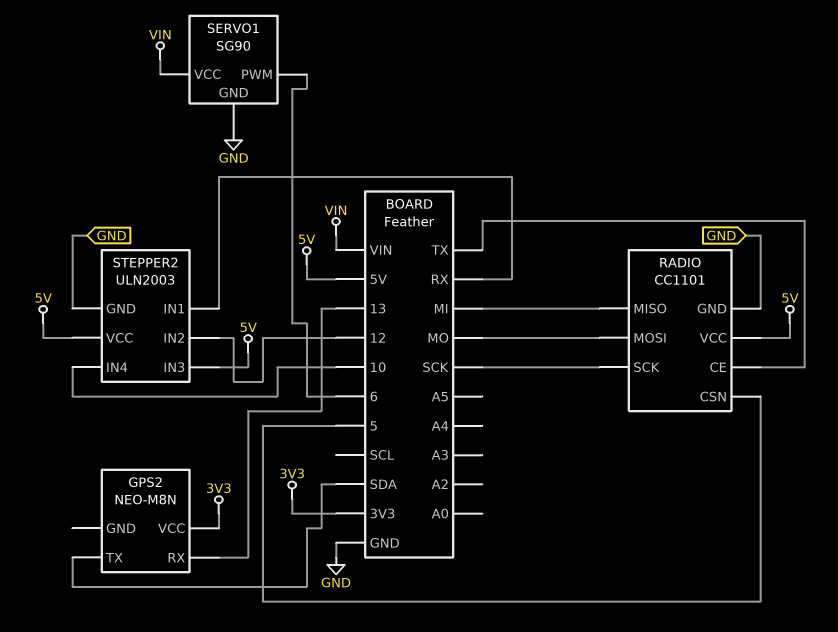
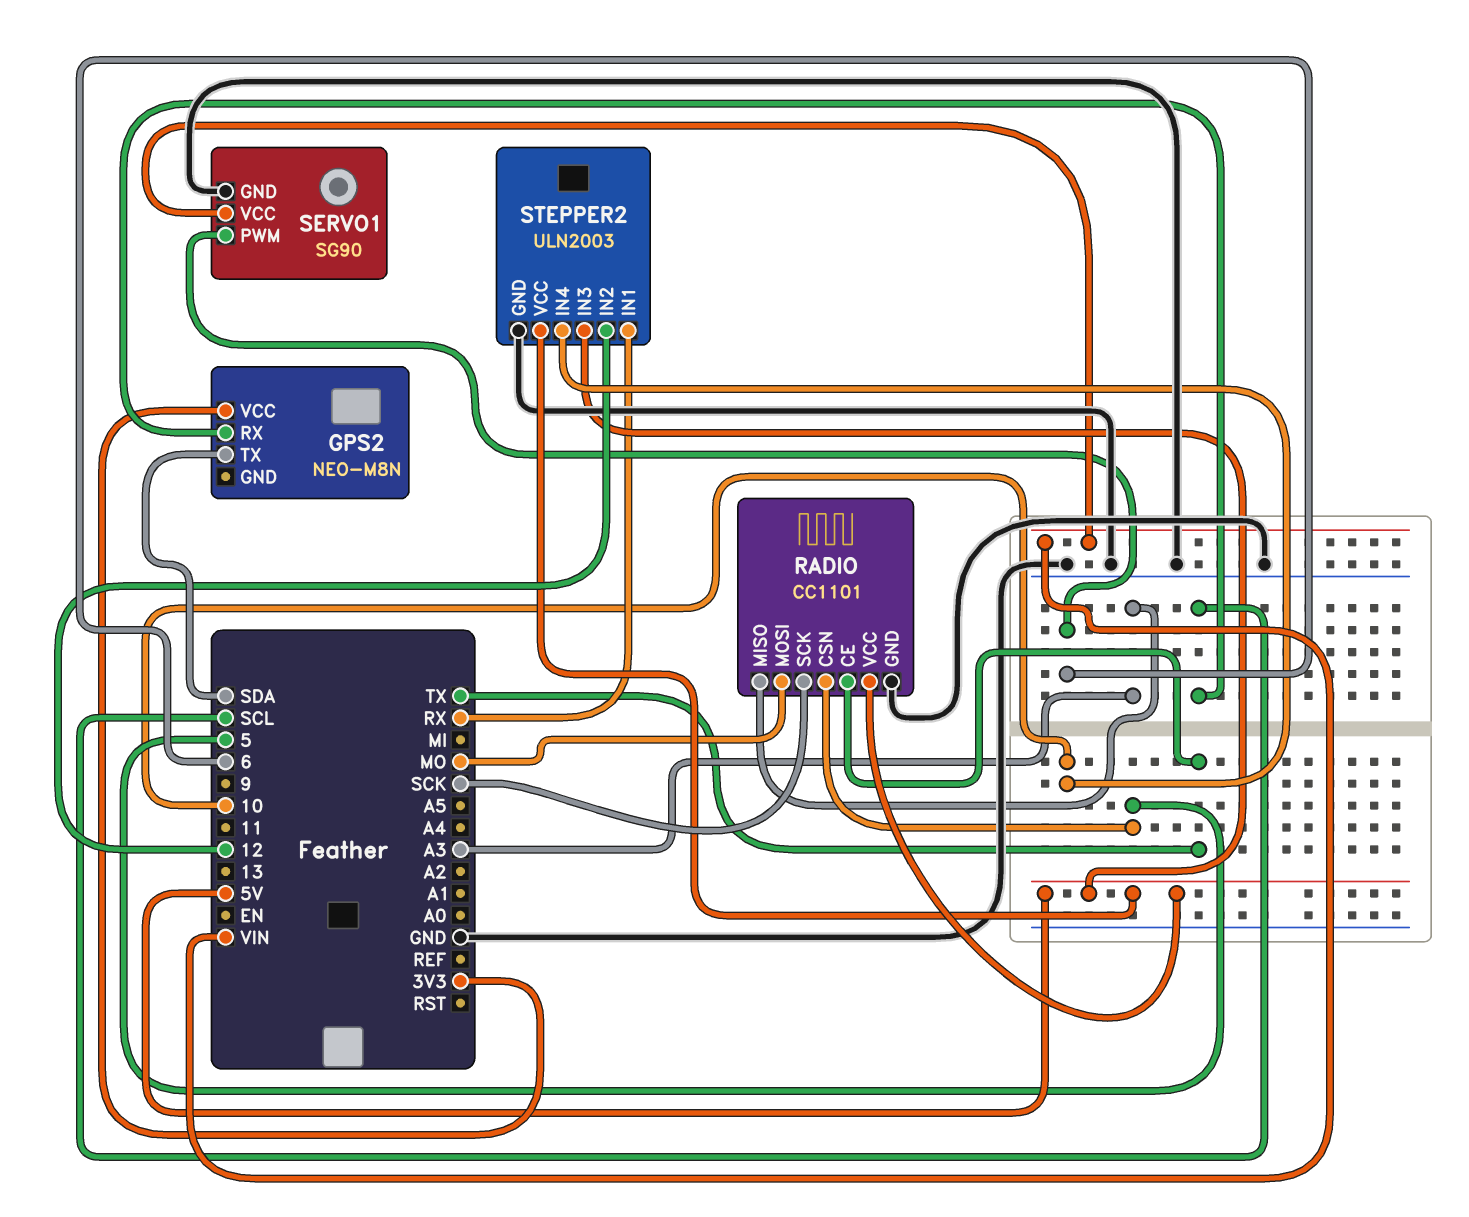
GPS2 pin RX: 13 -> SCL
RADIO pin MISO: MI -> A3

